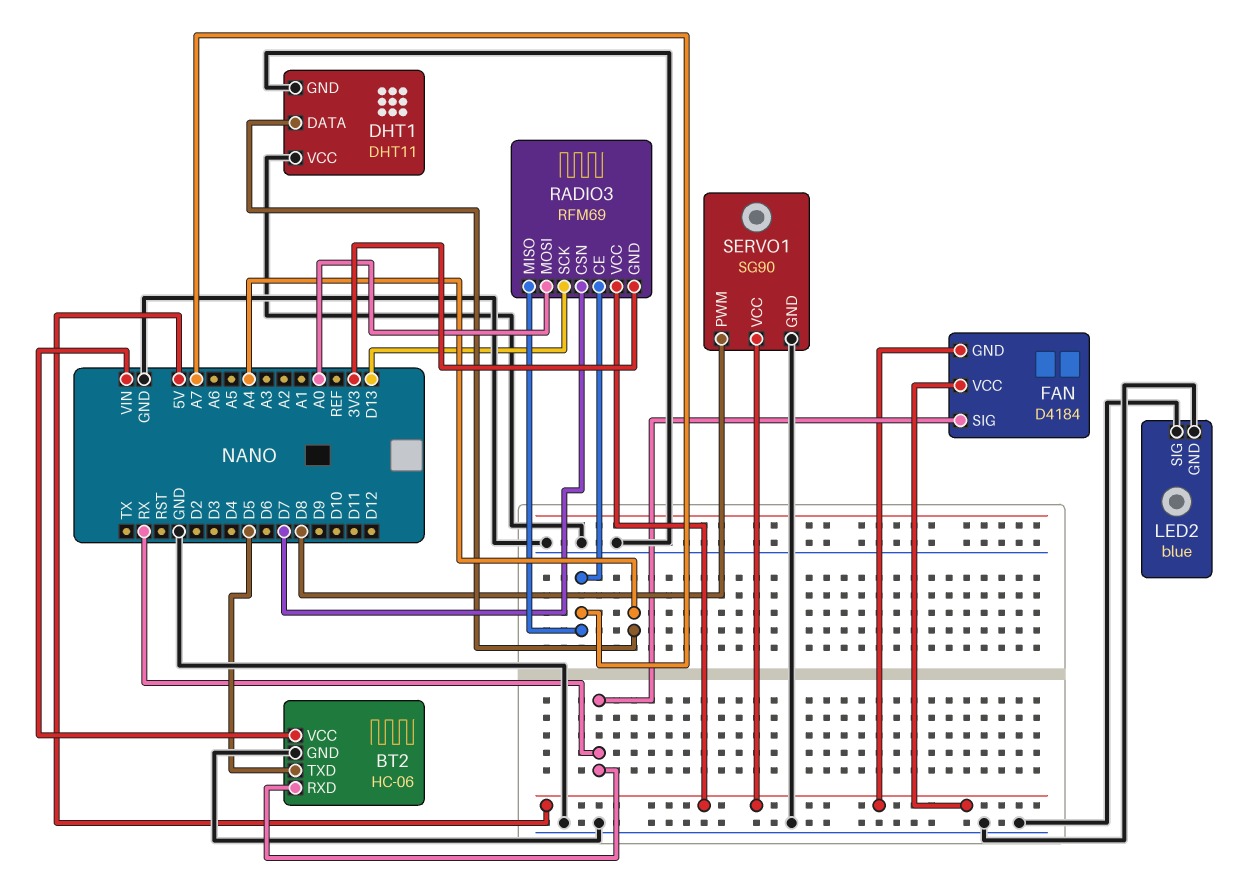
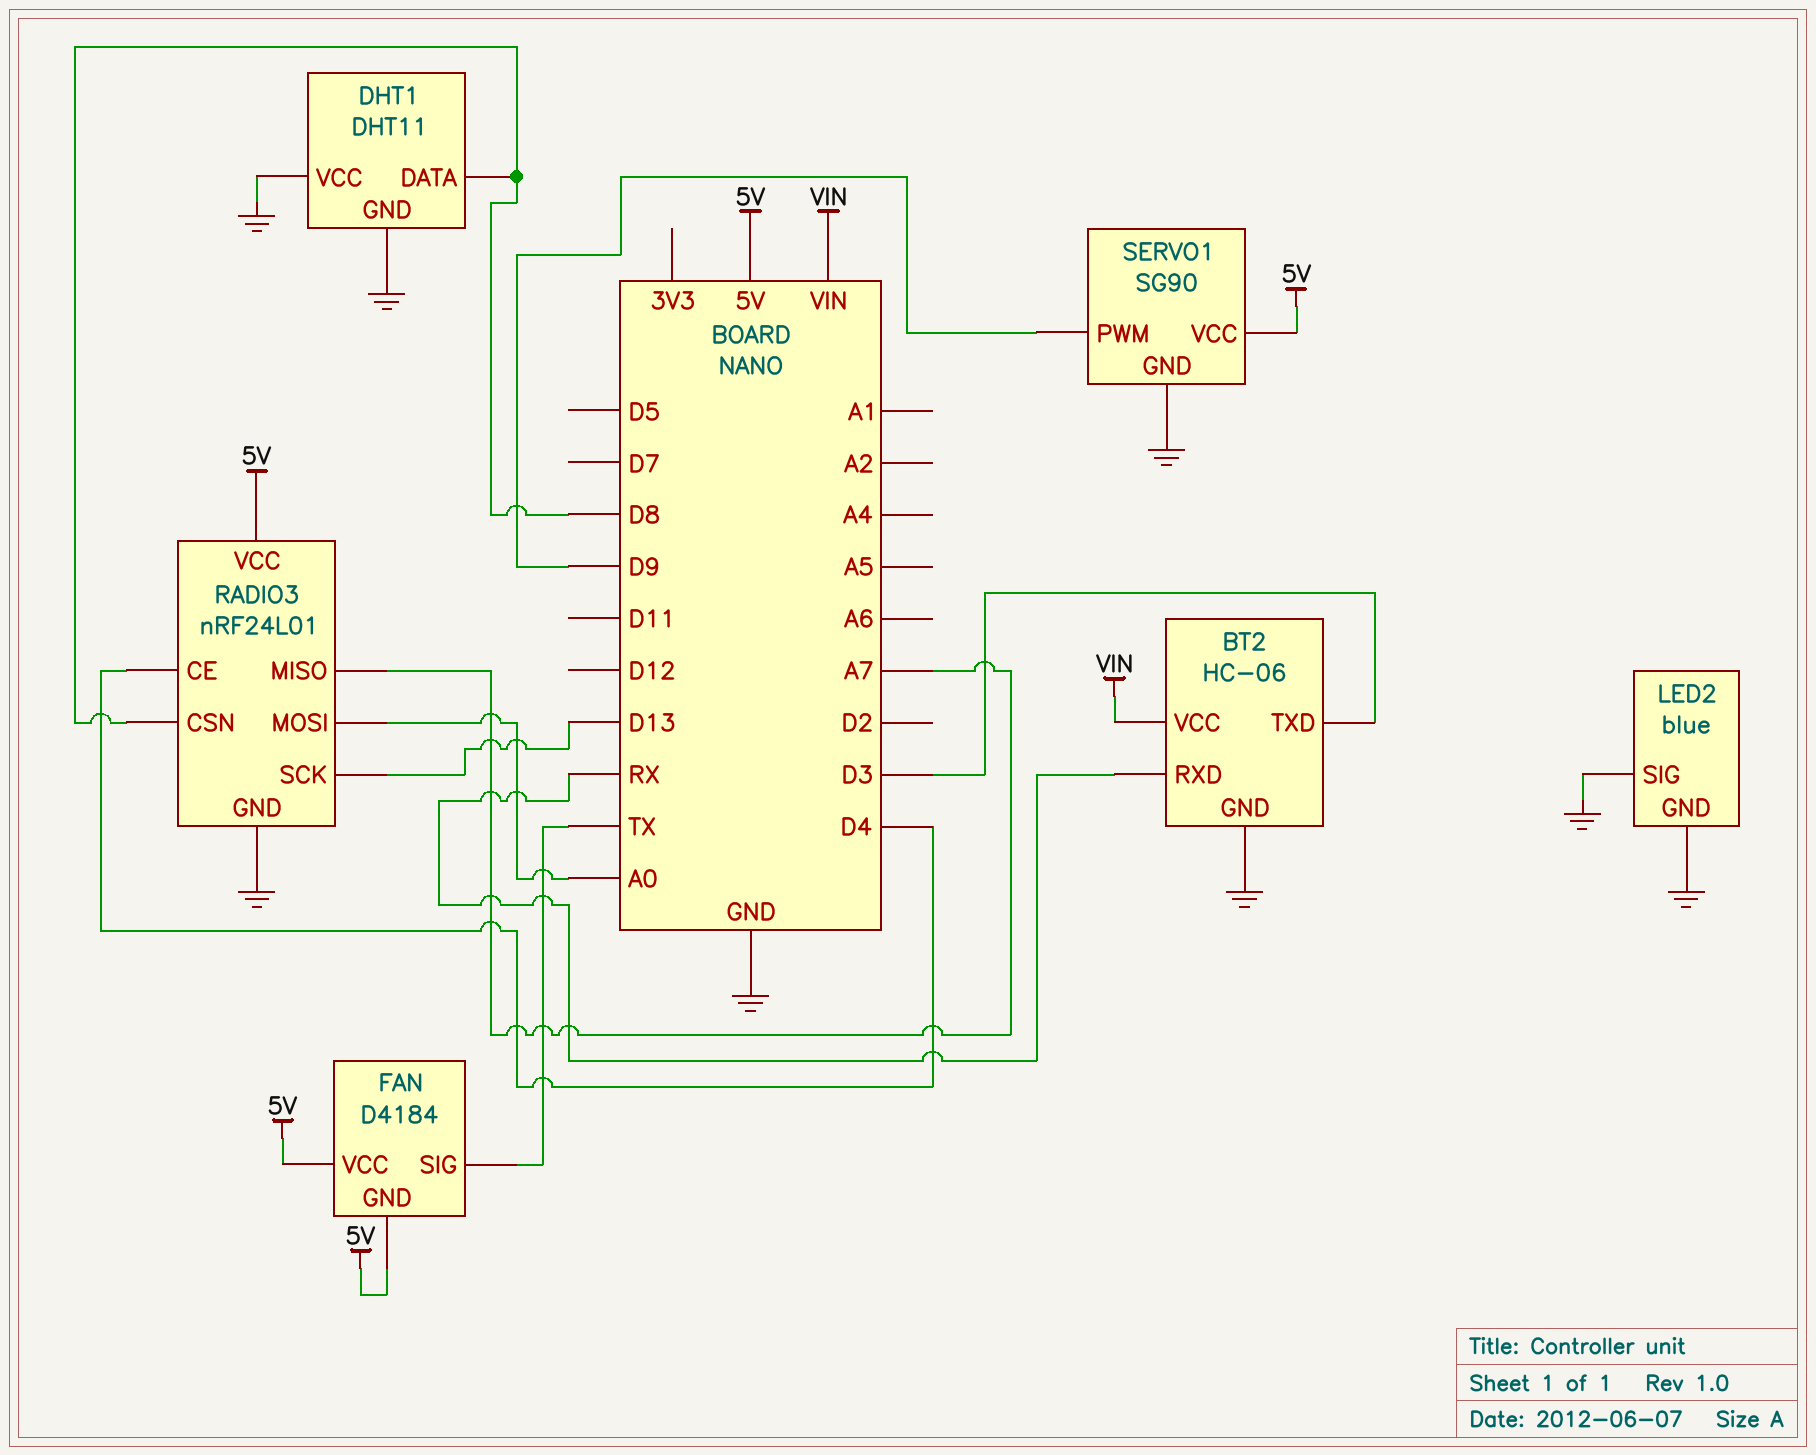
BT2 pin TXD: D5 -> D3
DHT1 pin DATA: A4 -> D8
FAN pin SIG: RX -> TX
RADIO3: RFM69 -> nRF24L01
RADIO3 pin CE: A7 -> D4
RADIO3 pin CSN: D7 -> D8
RADIO3 pin GND: 3V3 -> GND
SERVO1 pin PWM: D8 -> D9

